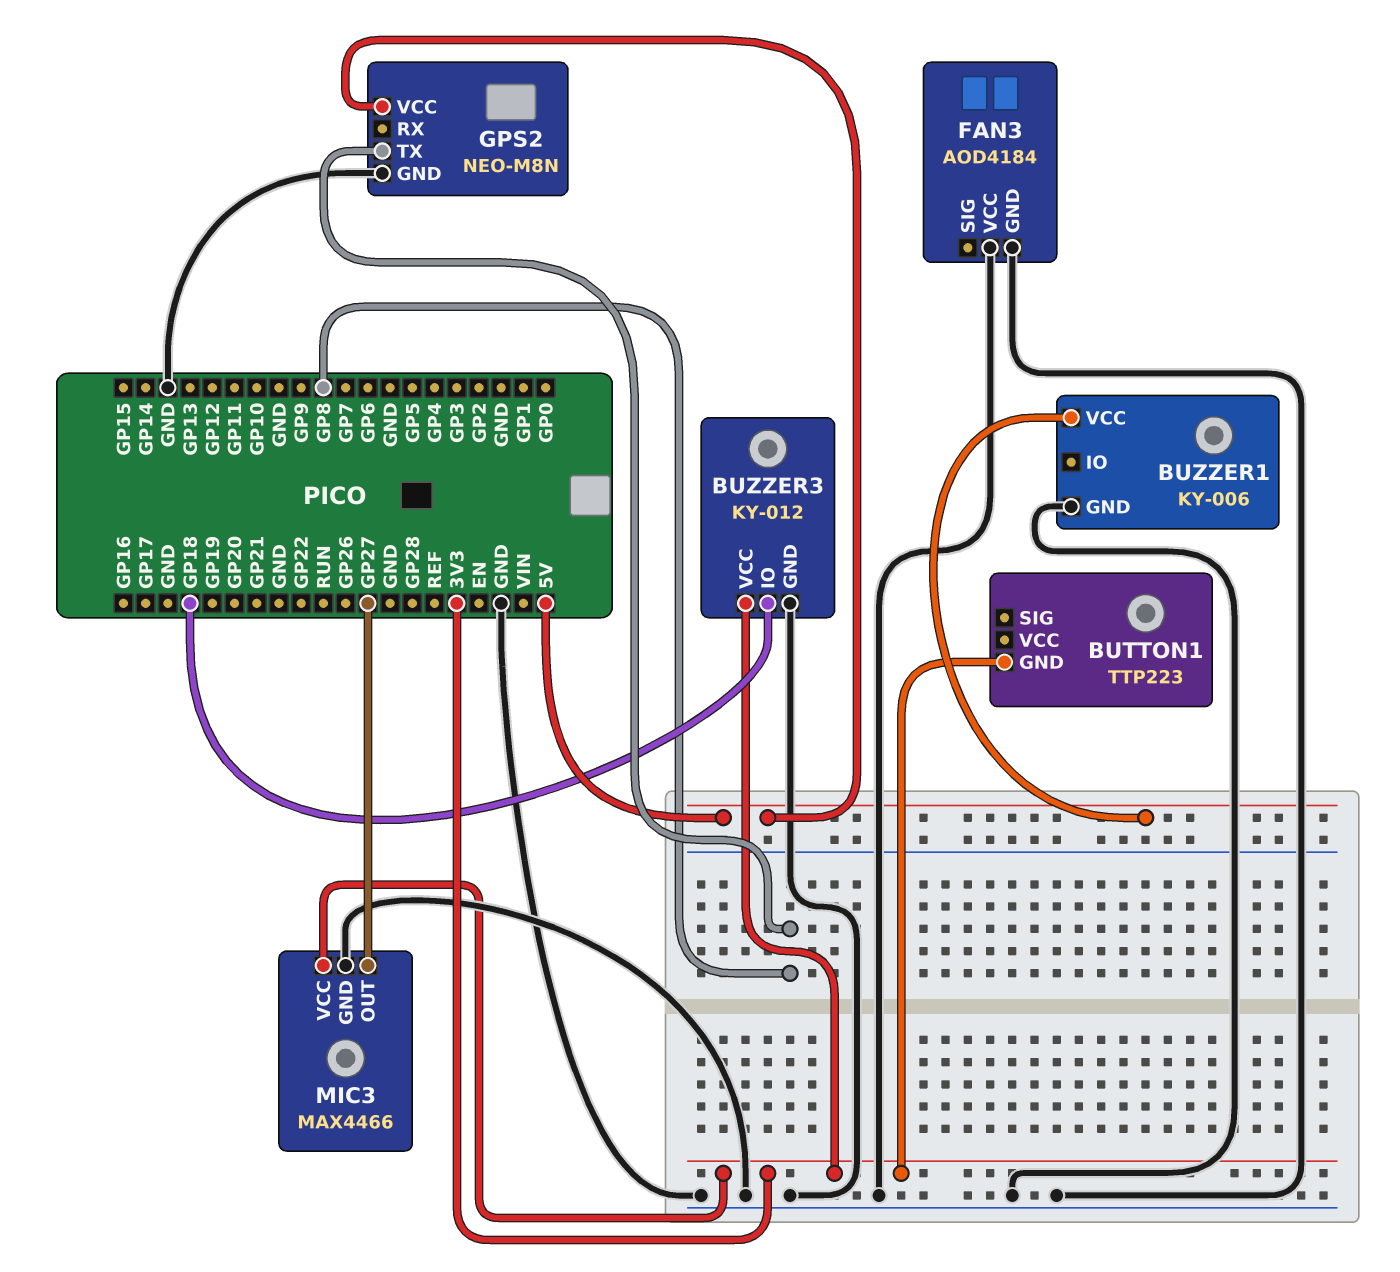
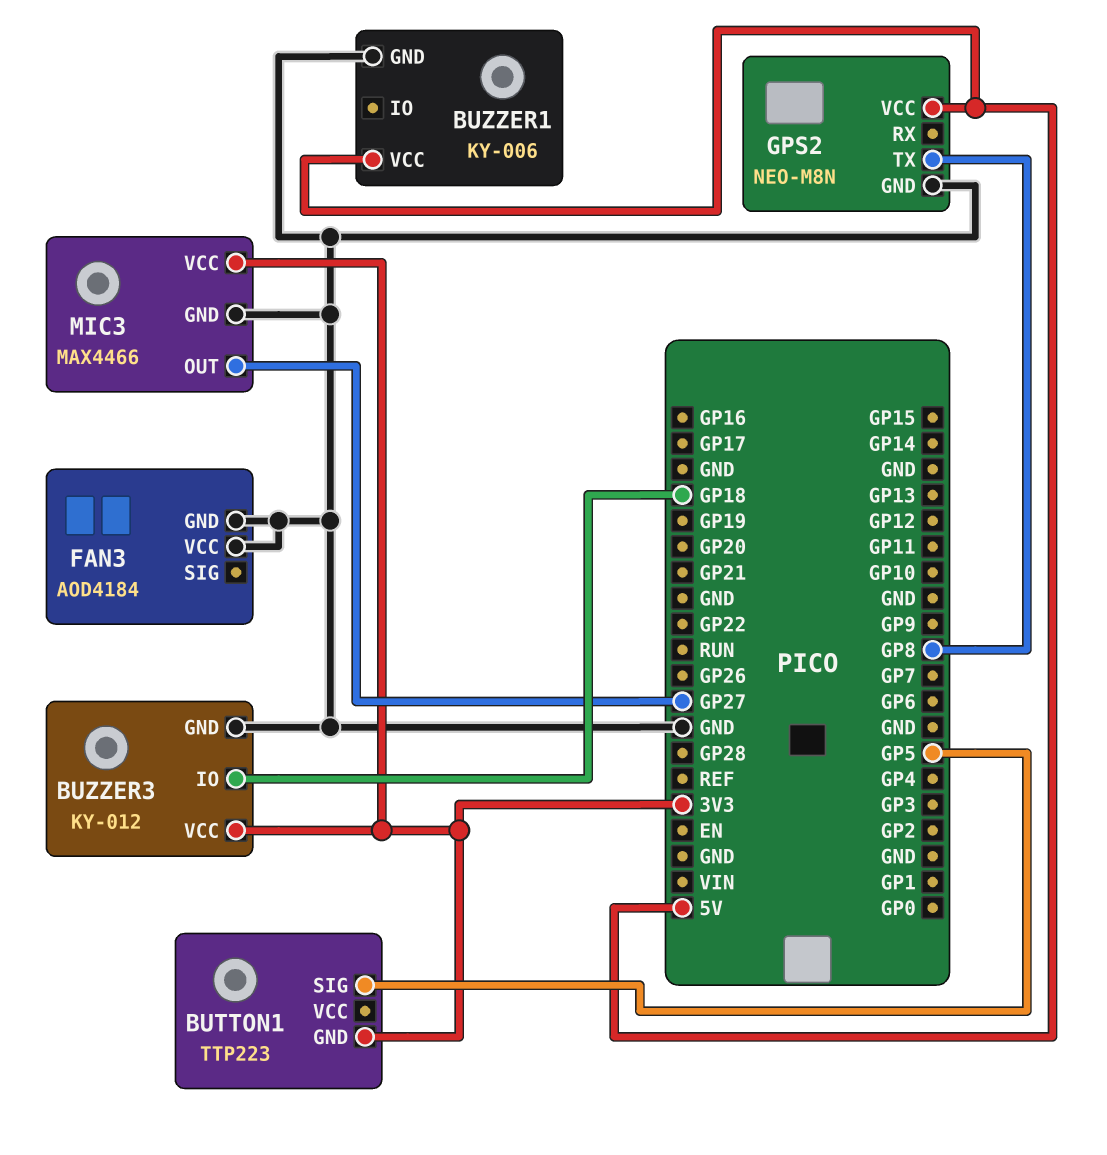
BUTTON1 pin SIG: none -> GP5

